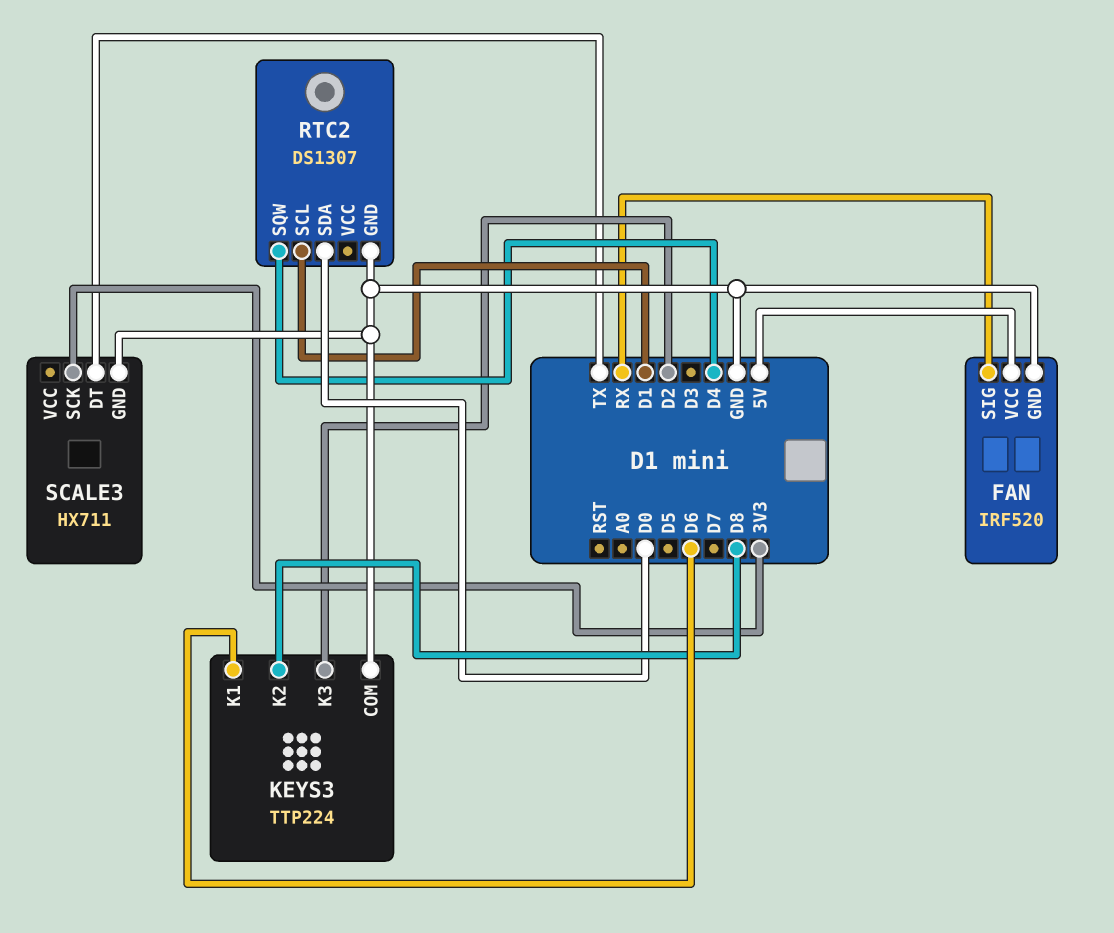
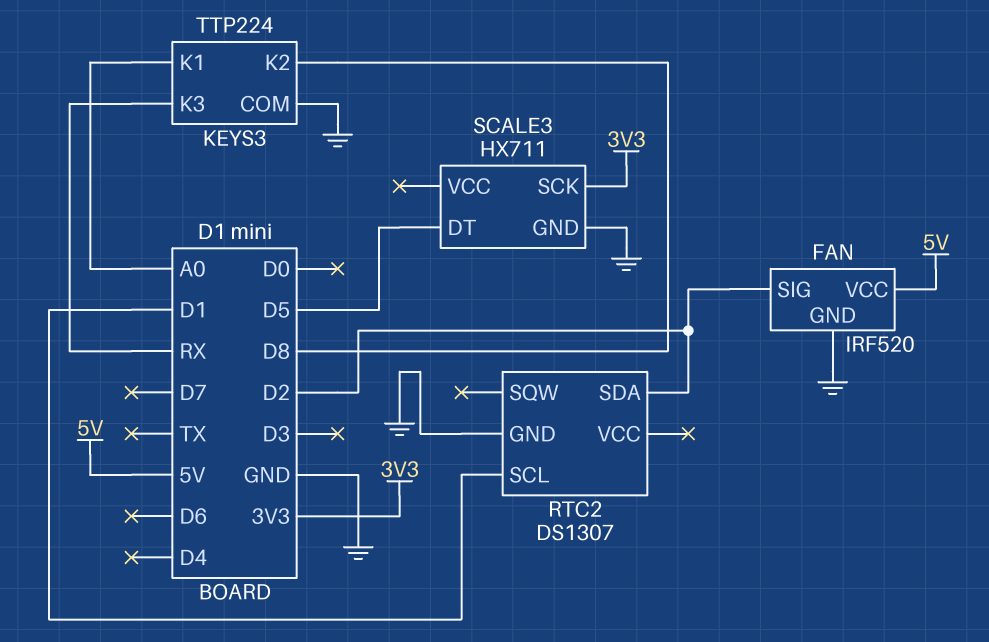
FAN pin SIG: RX -> D2
KEYS3 pin K1: D6 -> A0
KEYS3 pin K3: D2 -> RX
RTC2 pin SDA: D0 -> D2
RTC2 pin SQW: D4 -> none
SCALE3 pin DT: TX -> D5

